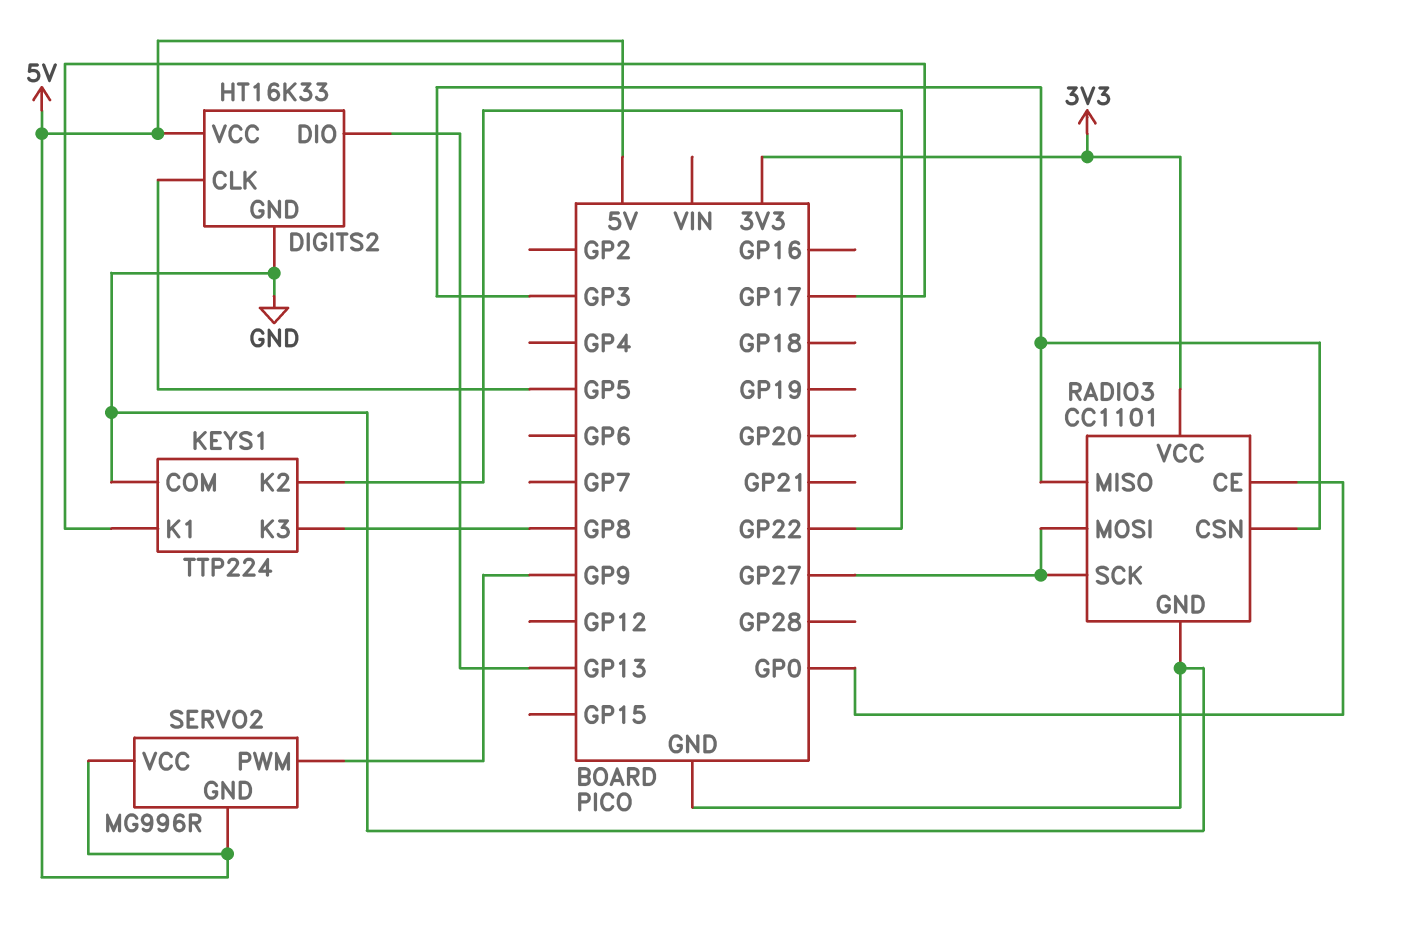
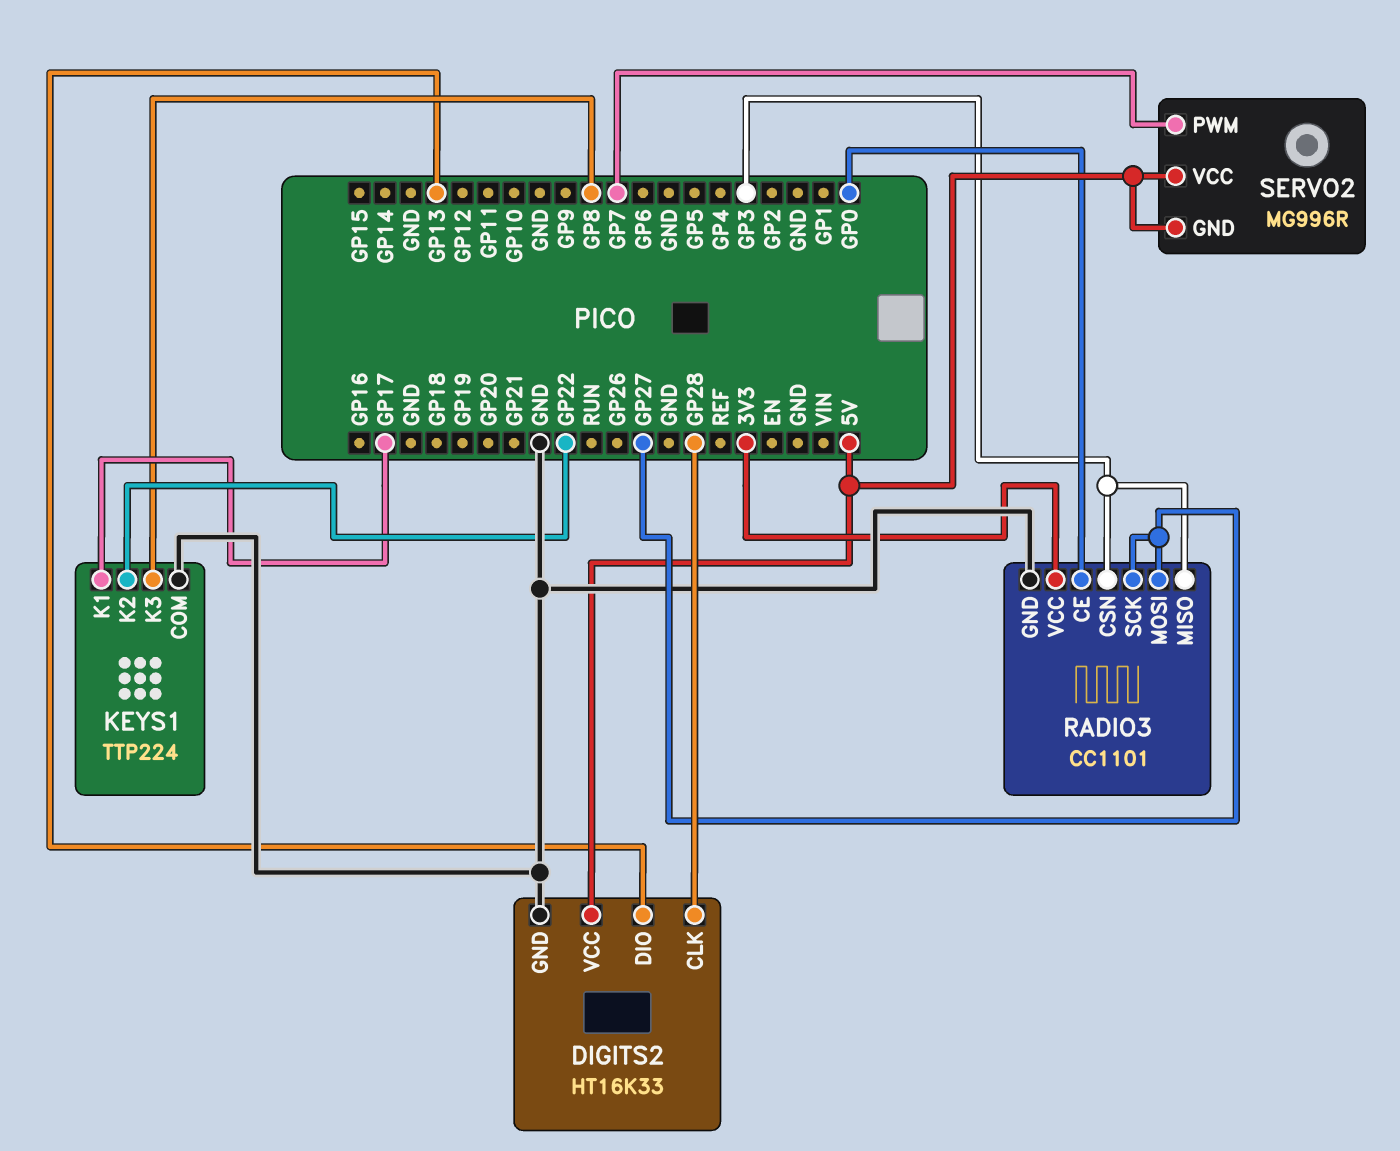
DIGITS2 pin CLK: GP5 -> GP28
SERVO2 pin PWM: GP9 -> GP7

